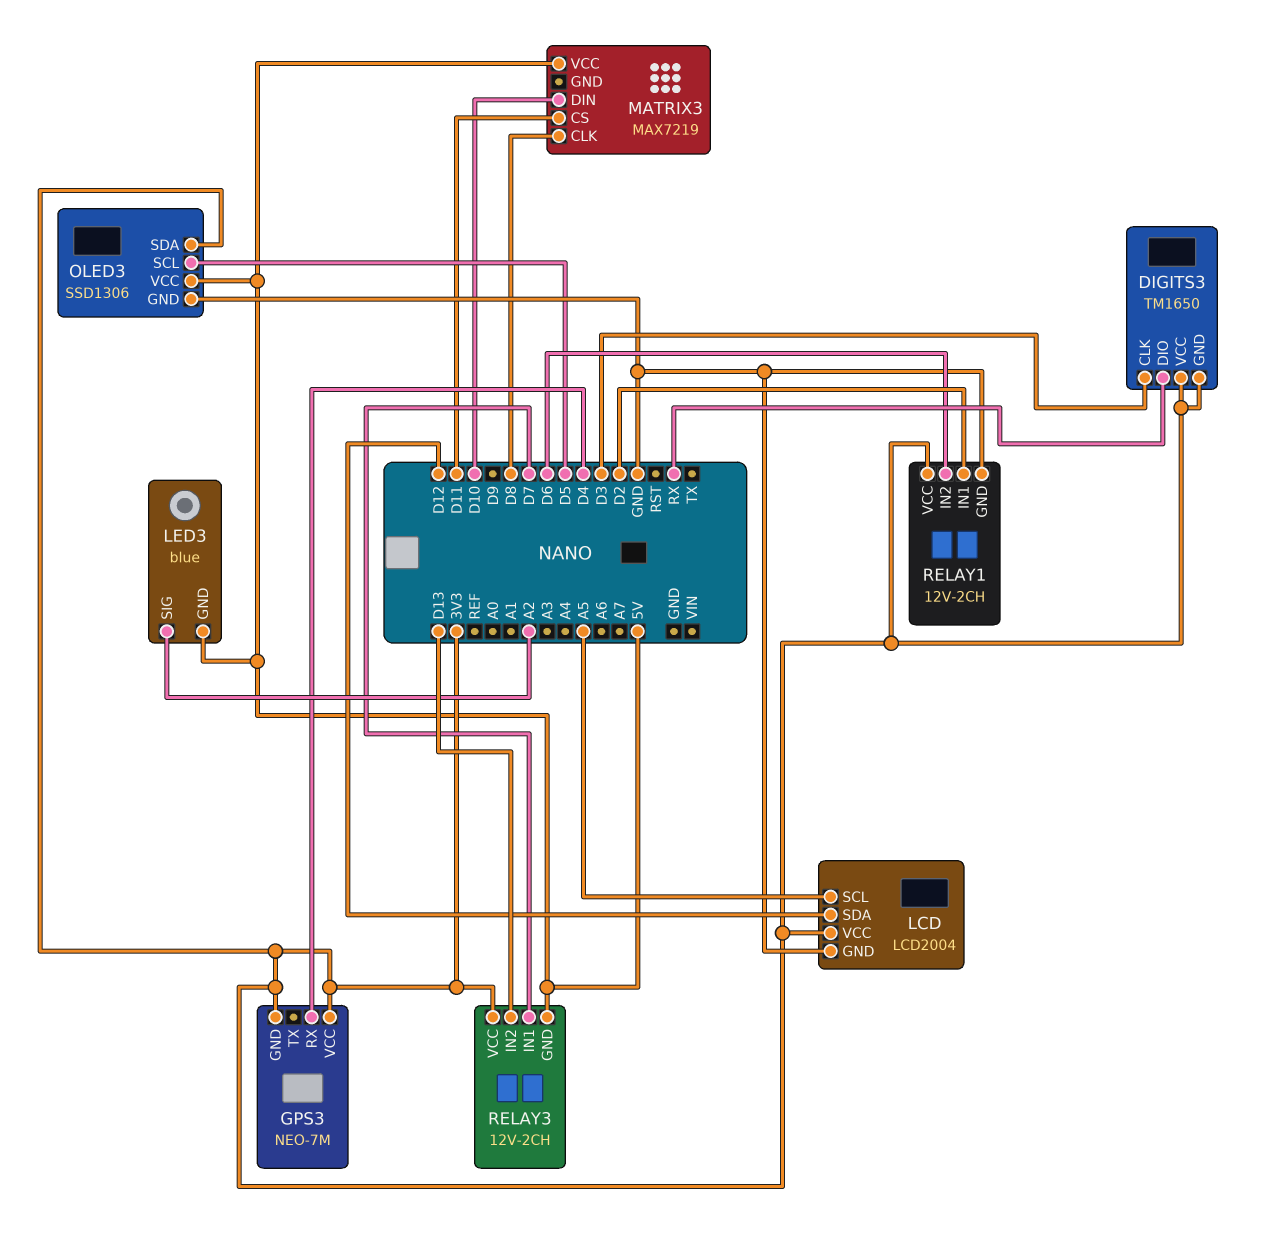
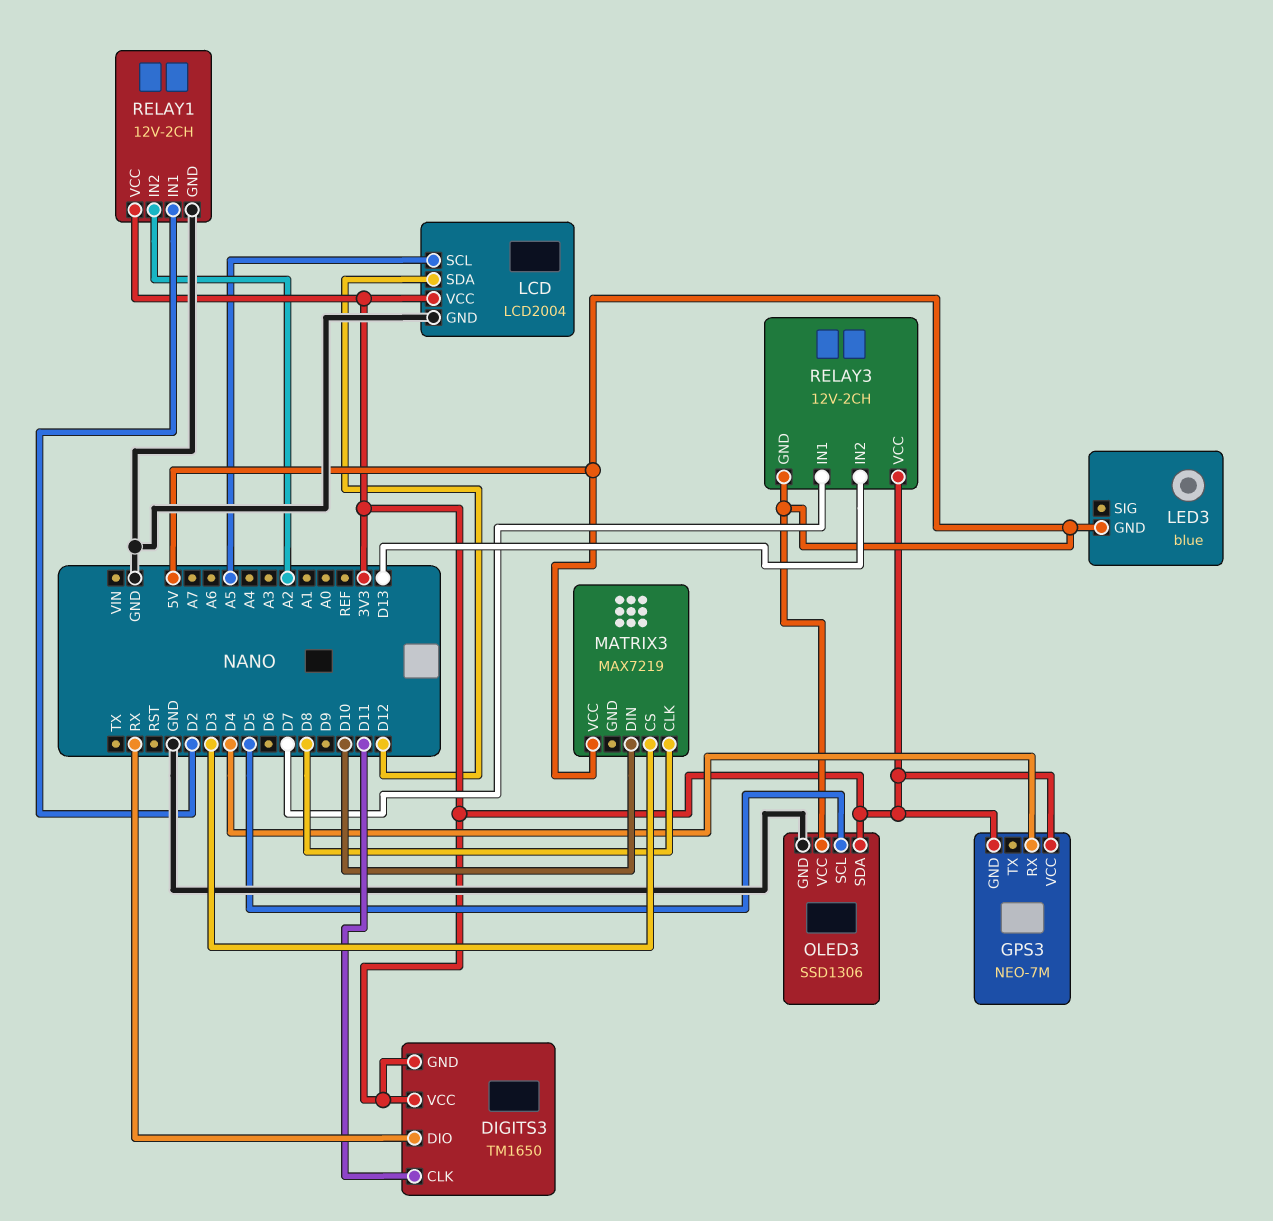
DIGITS3 pin CLK: D3 -> D11
LED3 pin SIG: A2 -> none
MATRIX3 pin CS: D11 -> D3
RELAY1 pin IN2: D6 -> A2

